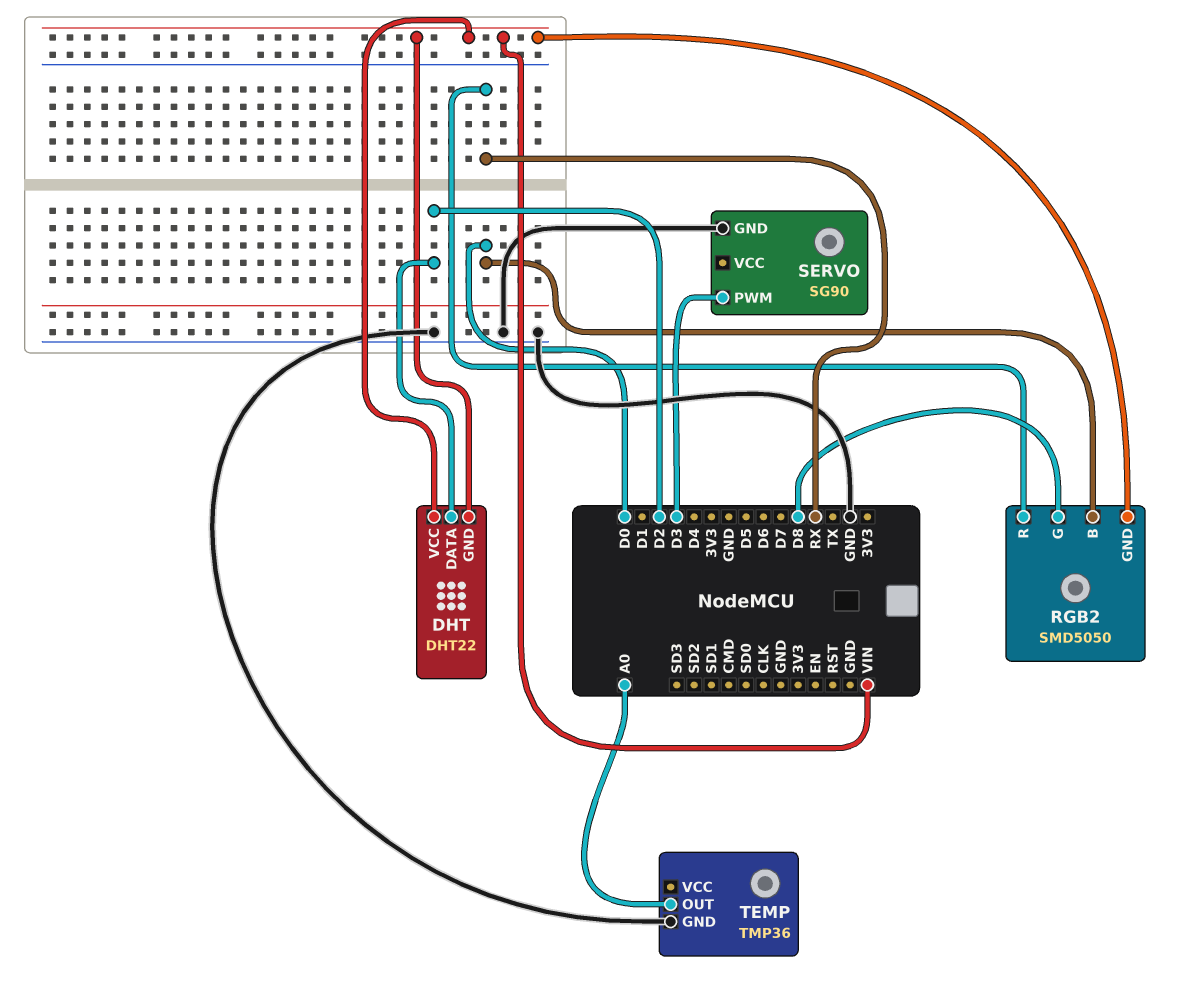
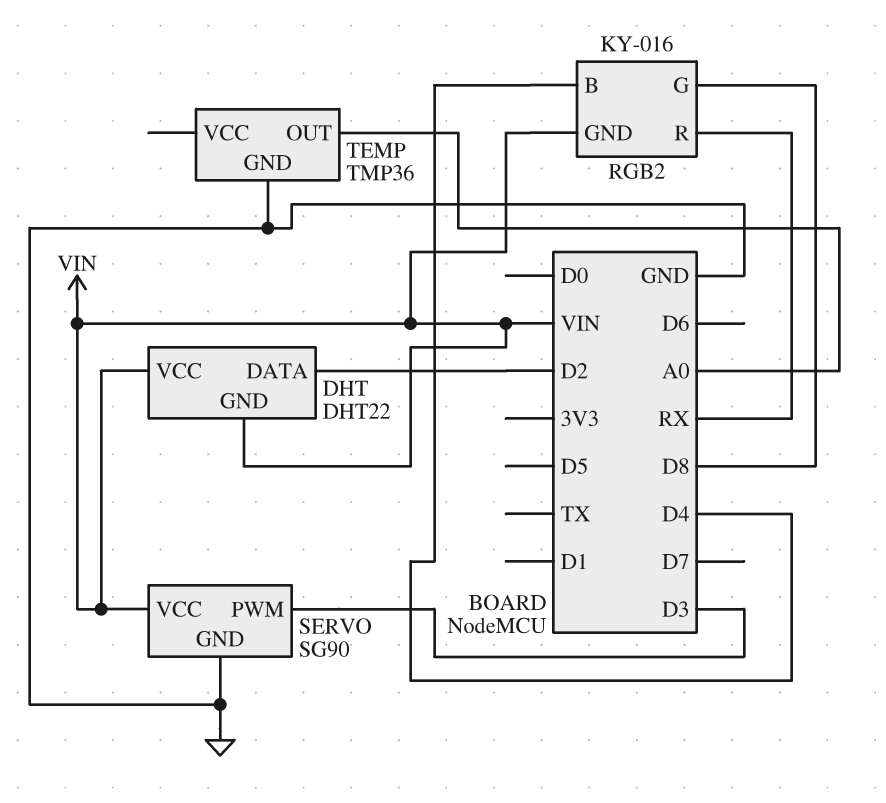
RGB2: SMD5050 -> KY-016
RGB2 pin B: D0 -> D4
SERVO pin VCC: none -> VIN

